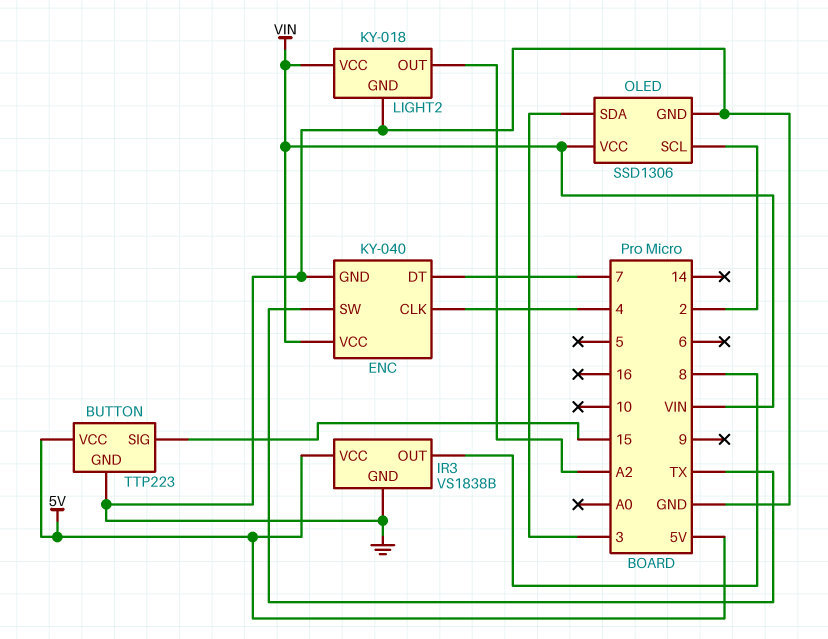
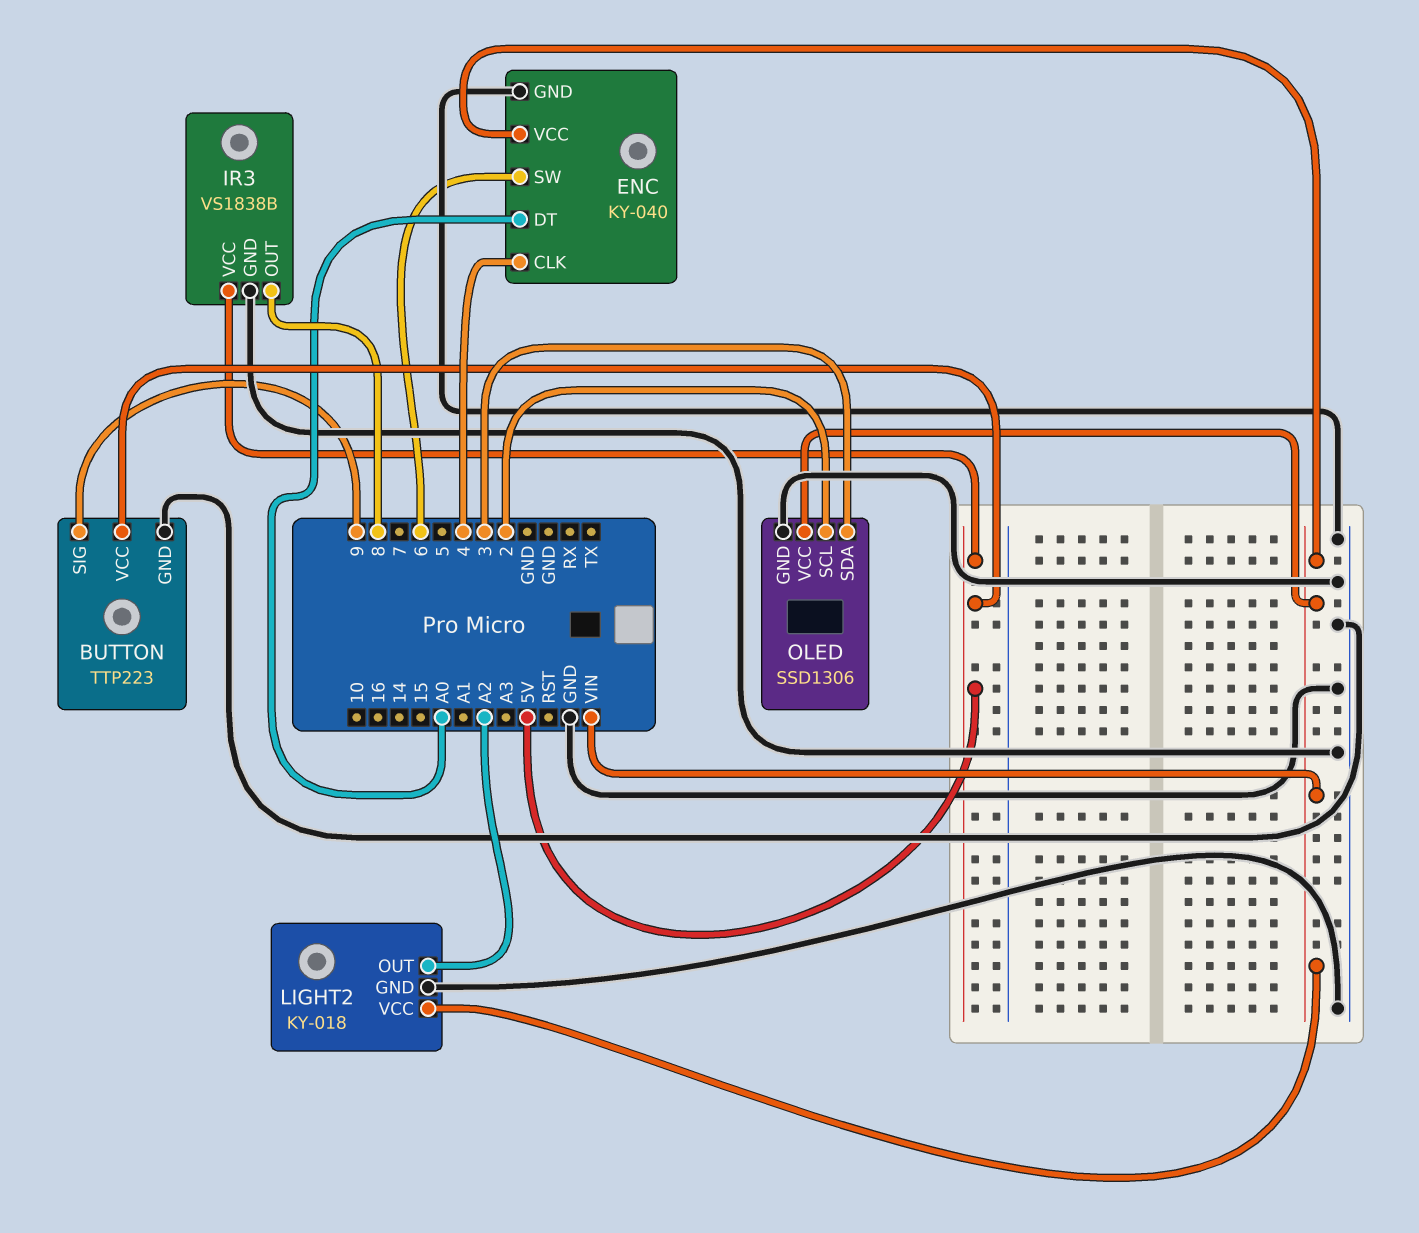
BUTTON pin SIG: 15 -> 9
ENC pin DT: 7 -> A0
ENC pin SW: TX -> 6

